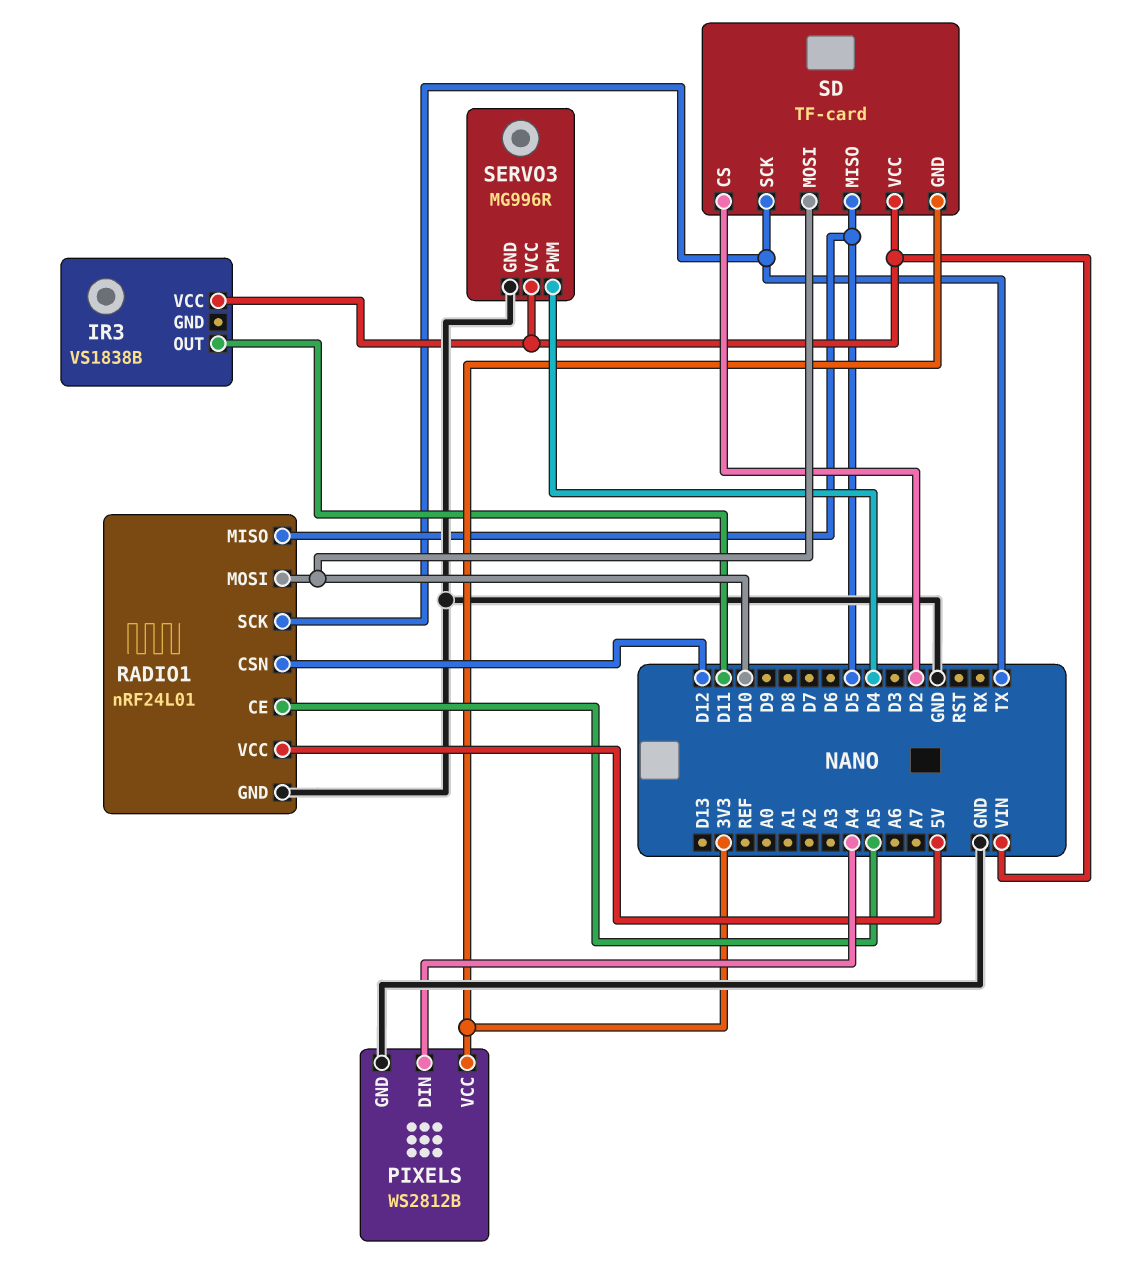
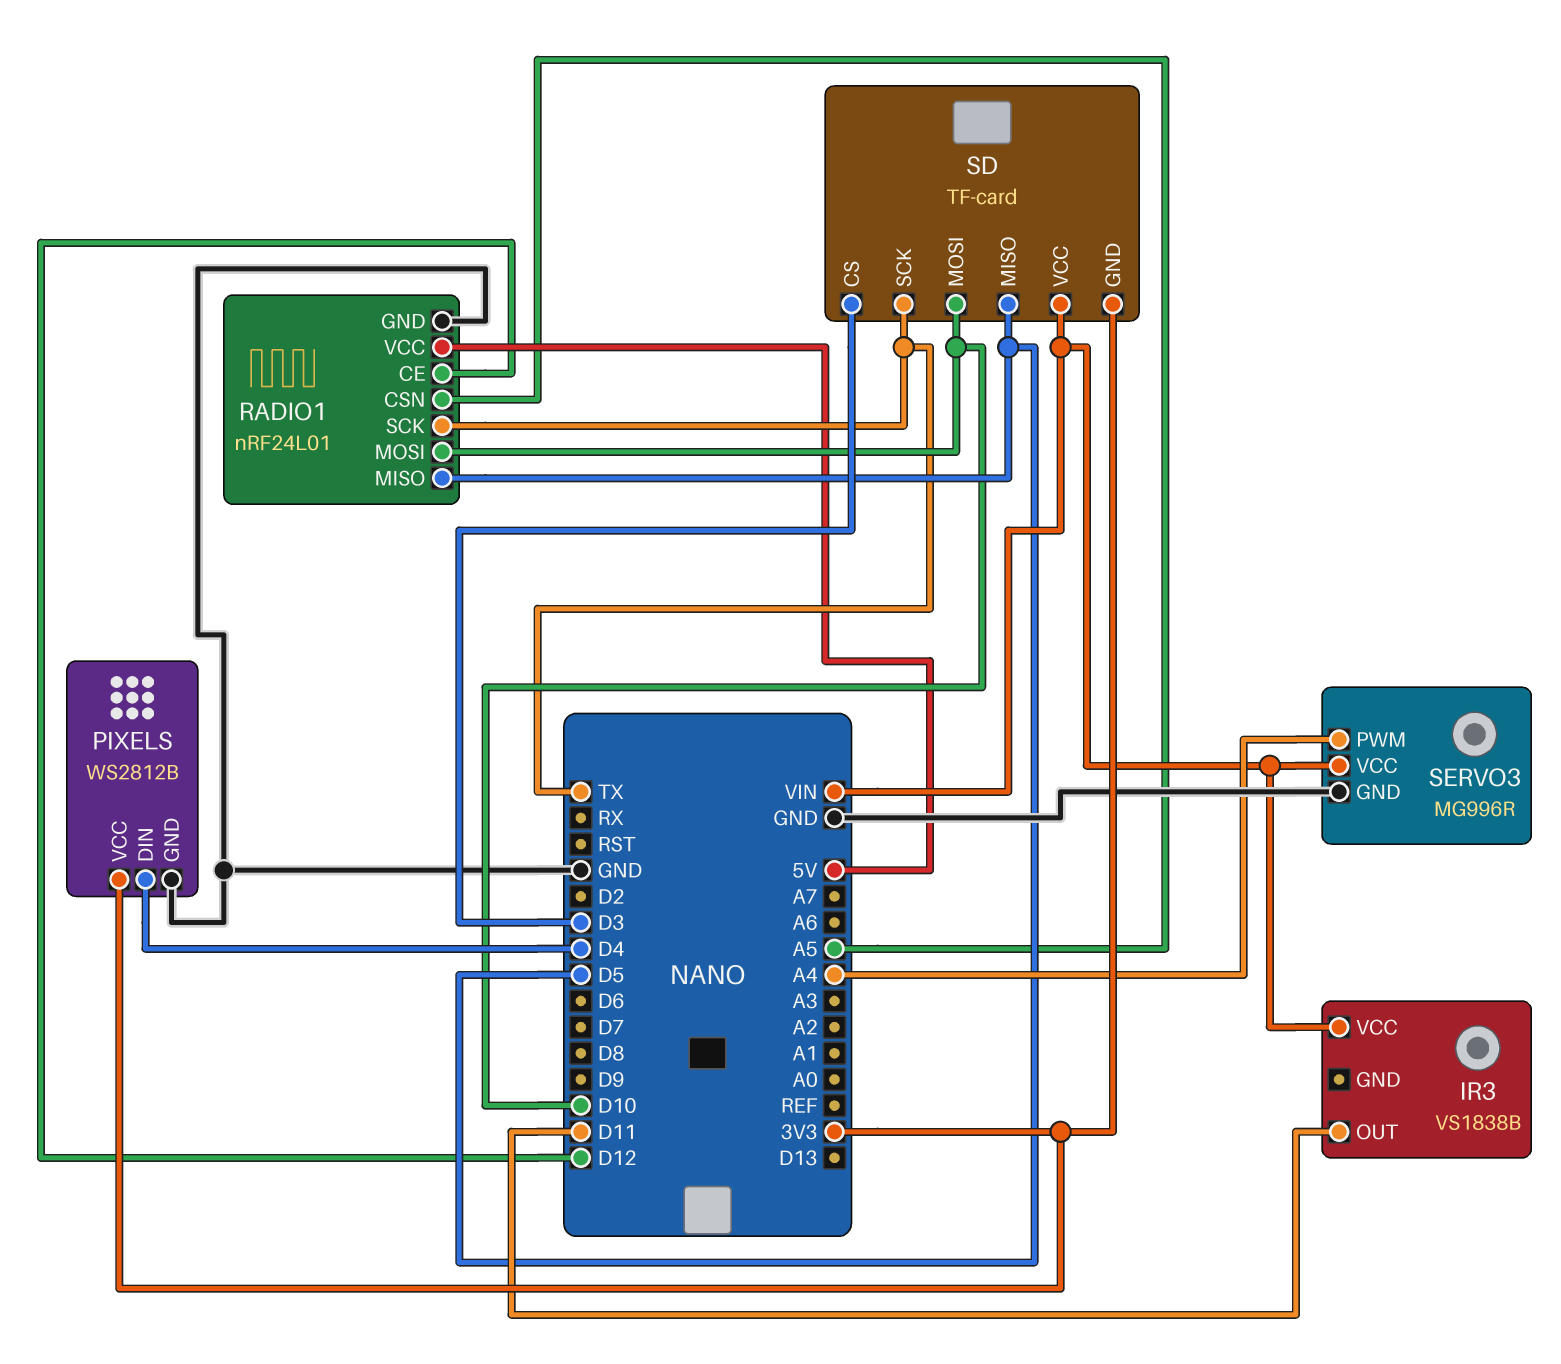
PIXELS pin DIN: A4 -> D4
RADIO1 pin CE: A5 -> D12
RADIO1 pin CSN: D12 -> A5
SD pin CS: D2 -> D3
SERVO3 pin PWM: D4 -> A4

